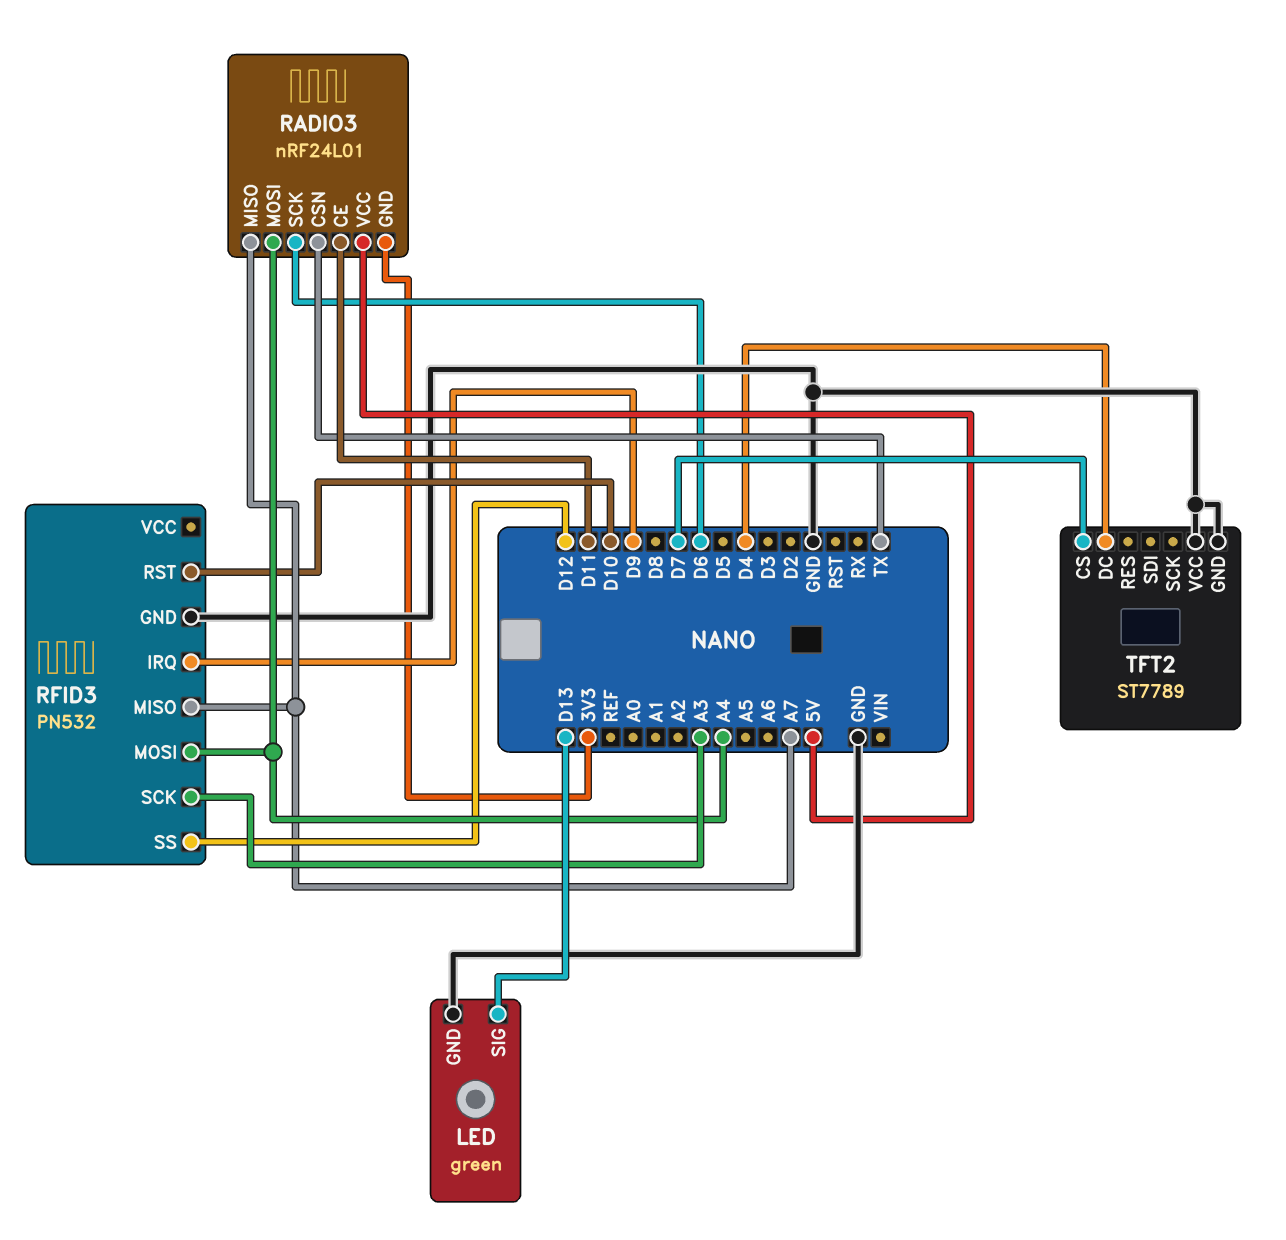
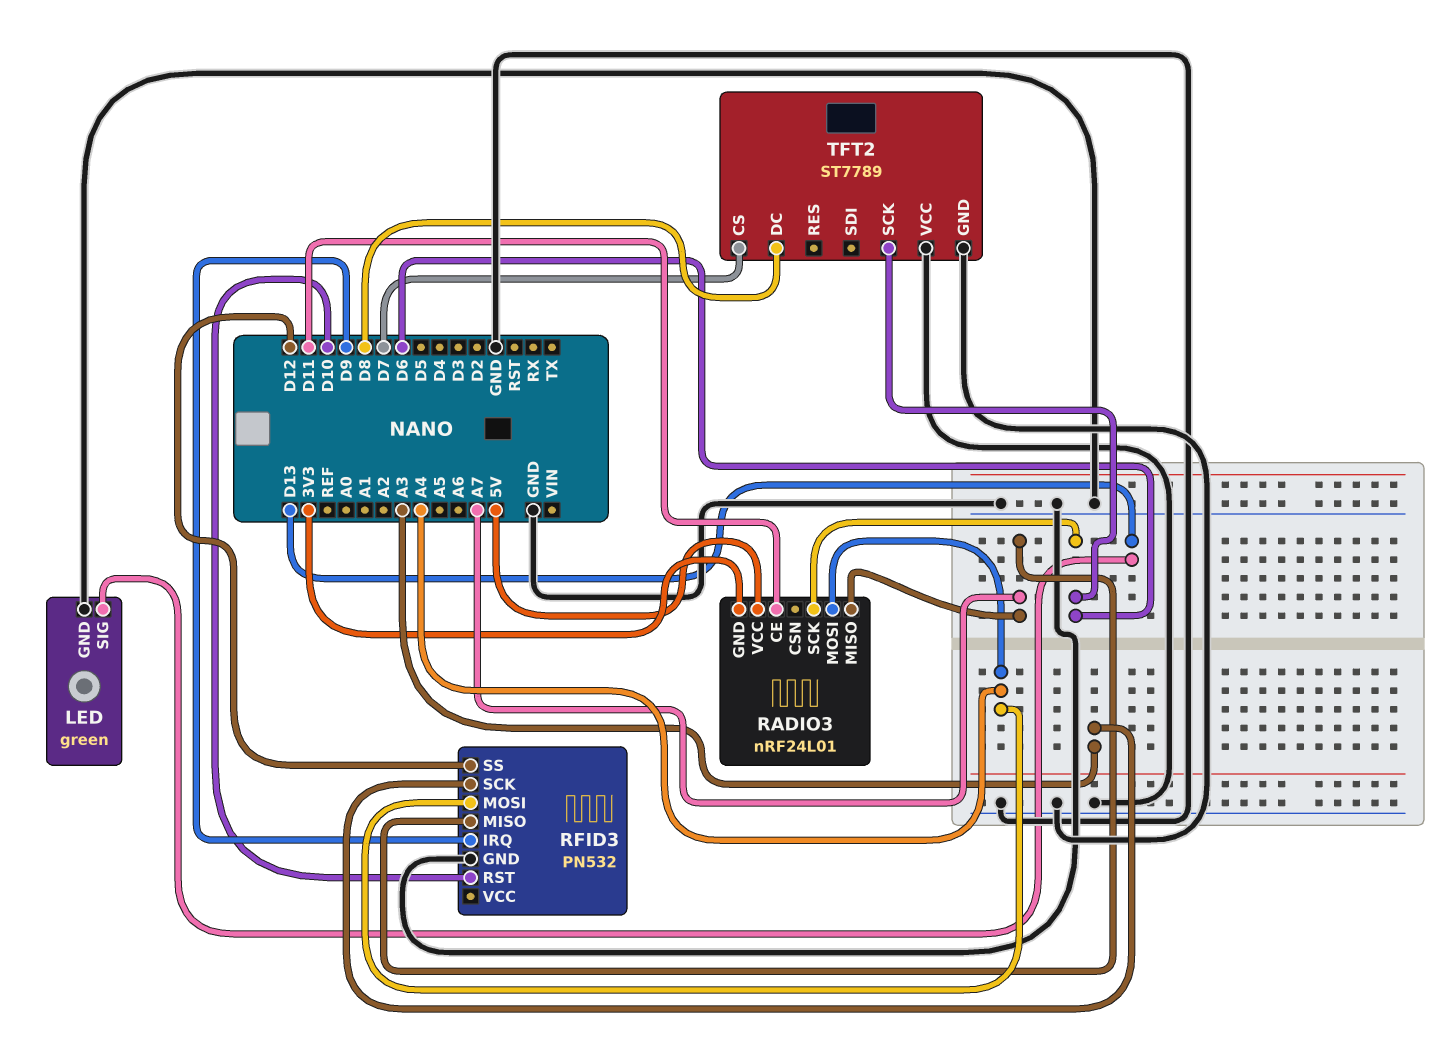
RADIO3 pin CSN: TX -> none
TFT2 pin DC: D4 -> D8
TFT2 pin SCK: none -> D6

